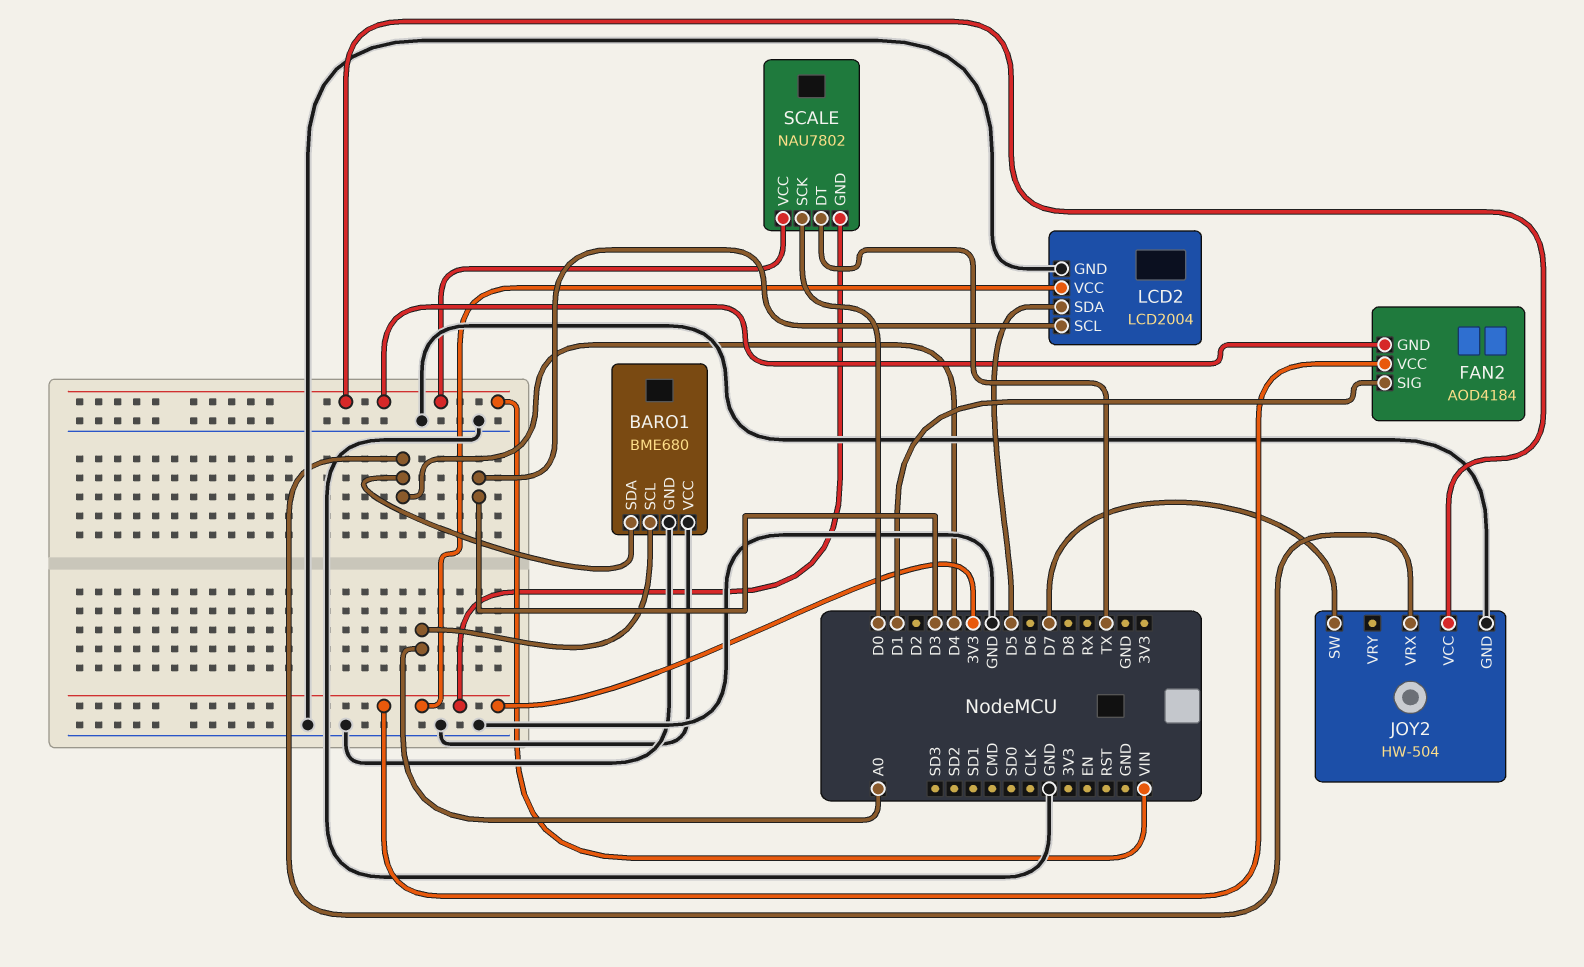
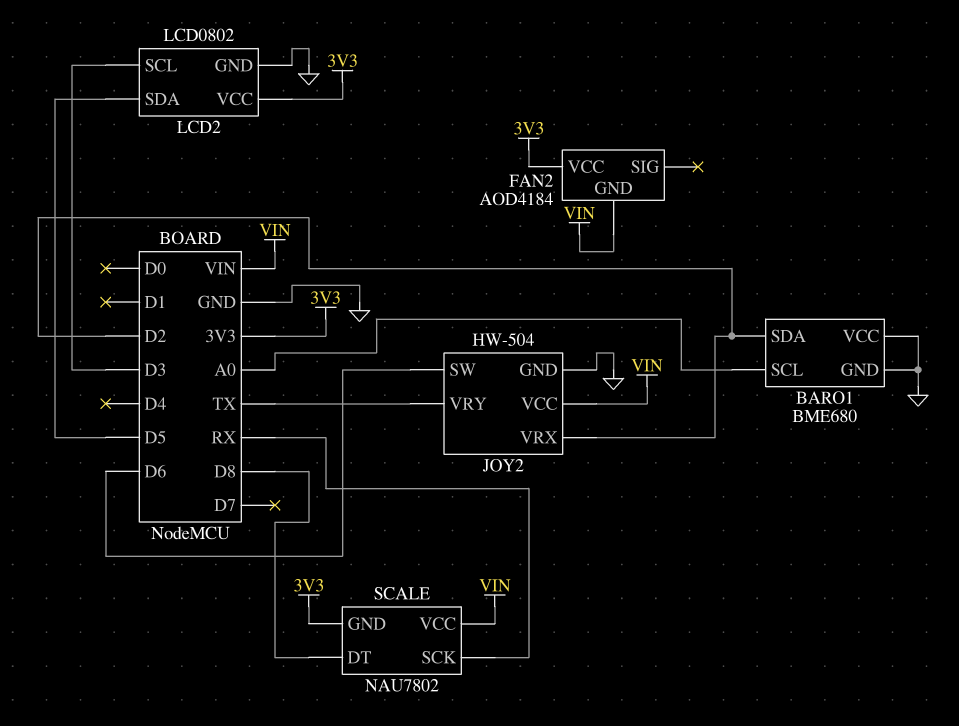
BARO1 pin SDA: D4 -> D2
FAN2 pin SIG: D1 -> none
JOY2 pin SW: D7 -> D6
JOY2 pin VRX: D4 -> D2
JOY2 pin VRY: none -> TX
LCD2: LCD2004 -> LCD0802
SCALE pin DT: TX -> D8
SCALE pin SCK: D0 -> RX

